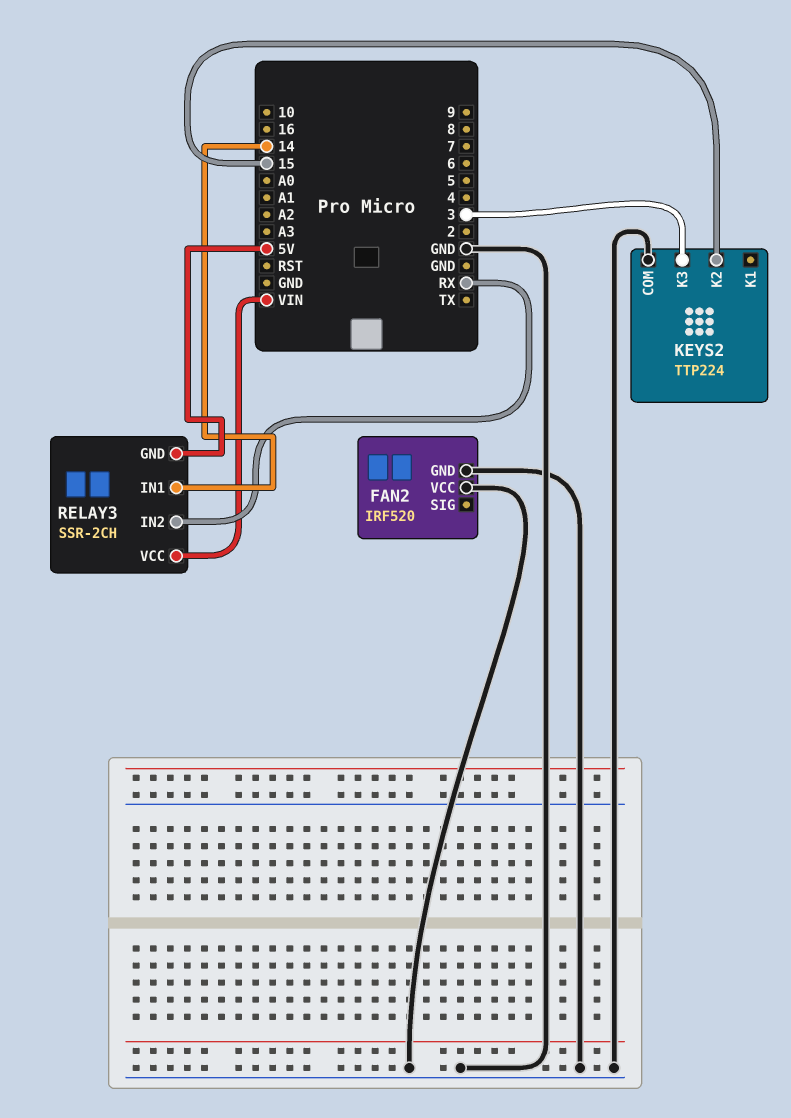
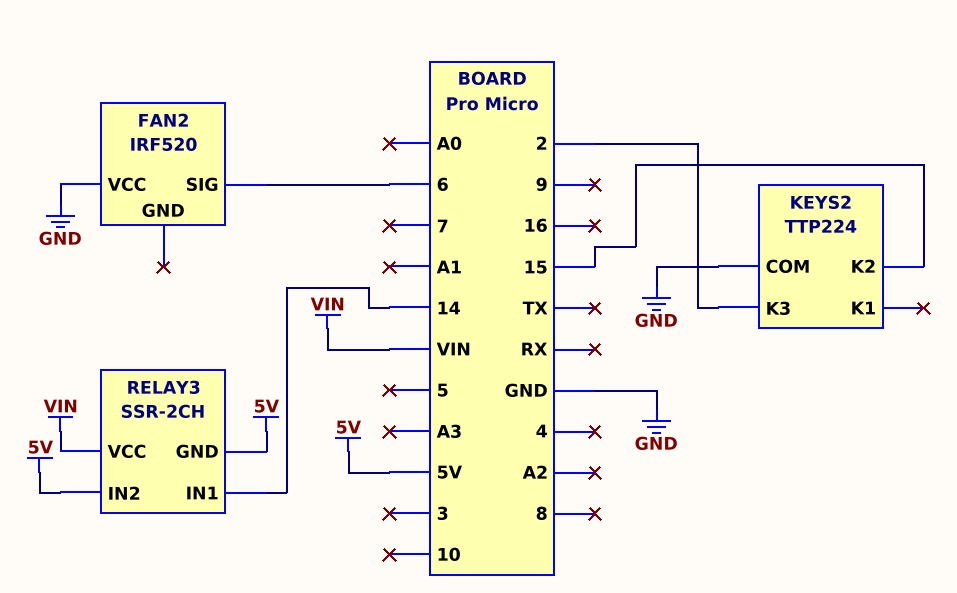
FAN2 pin GND: GND -> none
FAN2 pin SIG: none -> 6
KEYS2 pin K3: 3 -> 2
RELAY3 pin IN2: RX -> 5V

